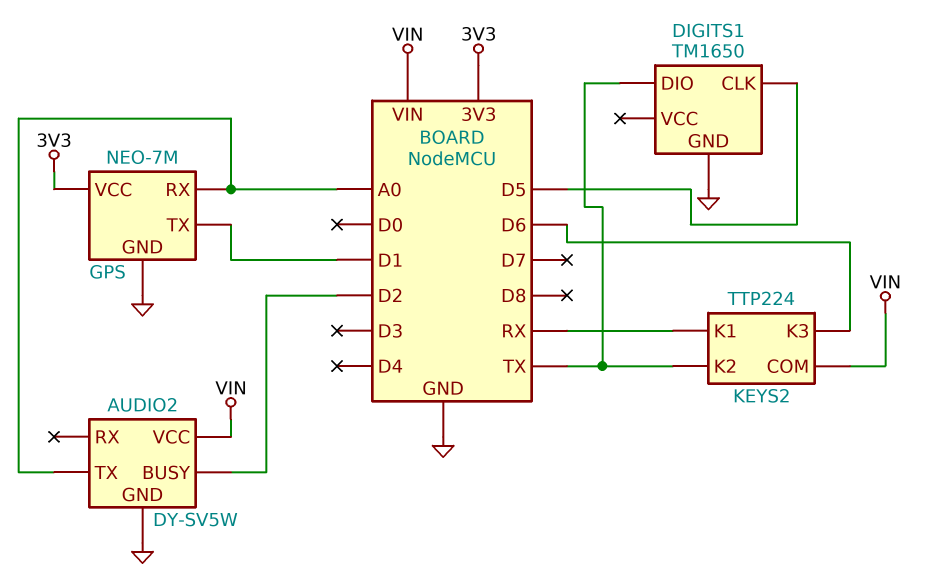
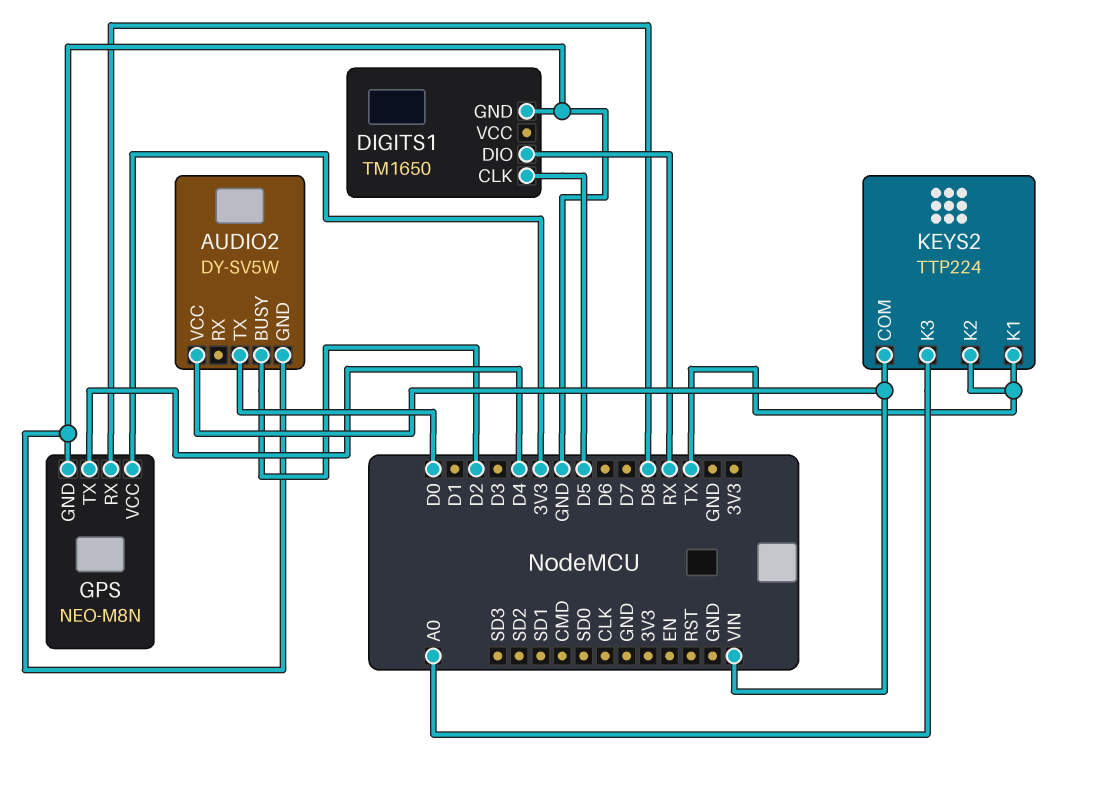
AUDIO2 pin TX: A0 -> D0
DIGITS1 pin DIO: TX -> RX
GPS: NEO-7M -> NEO-M8N
GPS pin RX: A0 -> D8
GPS pin TX: D1 -> D4
KEYS2 pin K1: RX -> TX
KEYS2 pin K3: D6 -> A0

